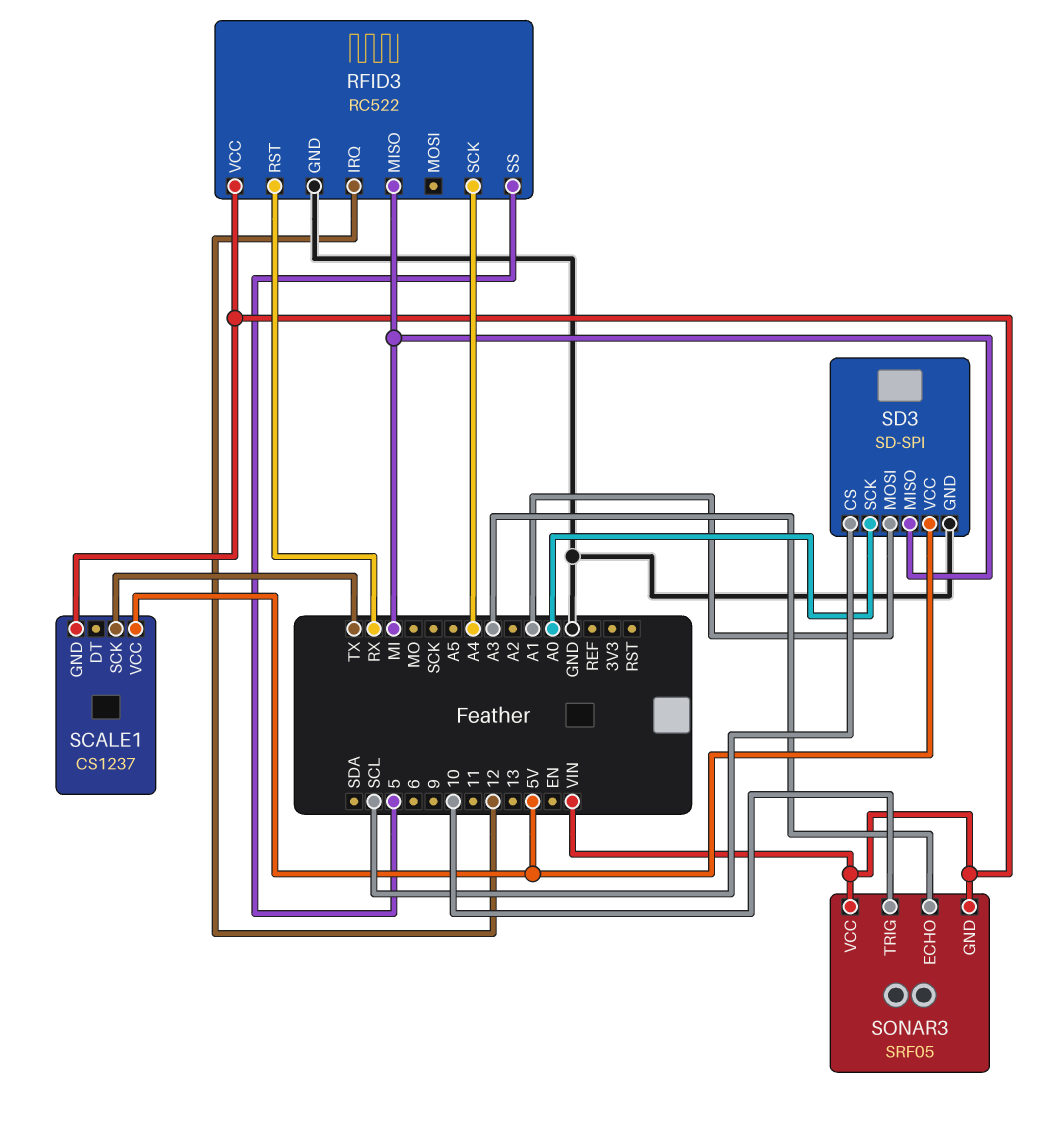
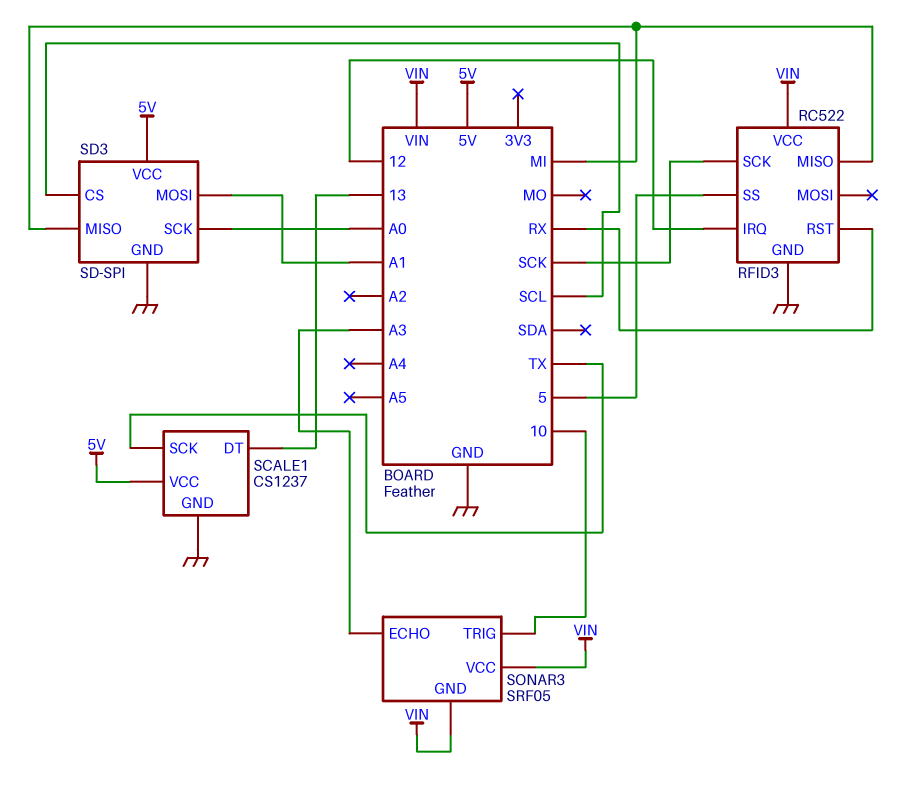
RFID3 pin SCK: A4 -> SCK
SCALE1 pin DT: none -> 13
SCALE1 pin GND: VIN -> GND

